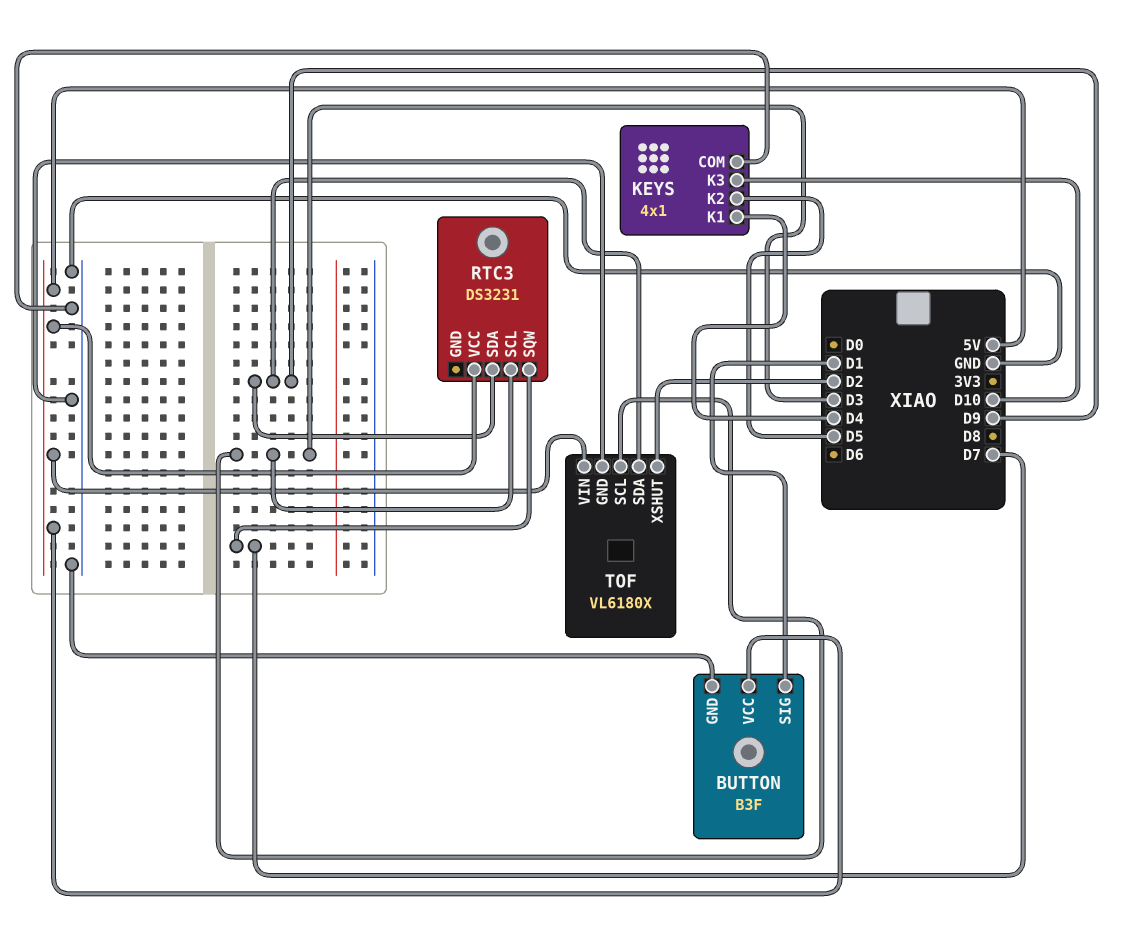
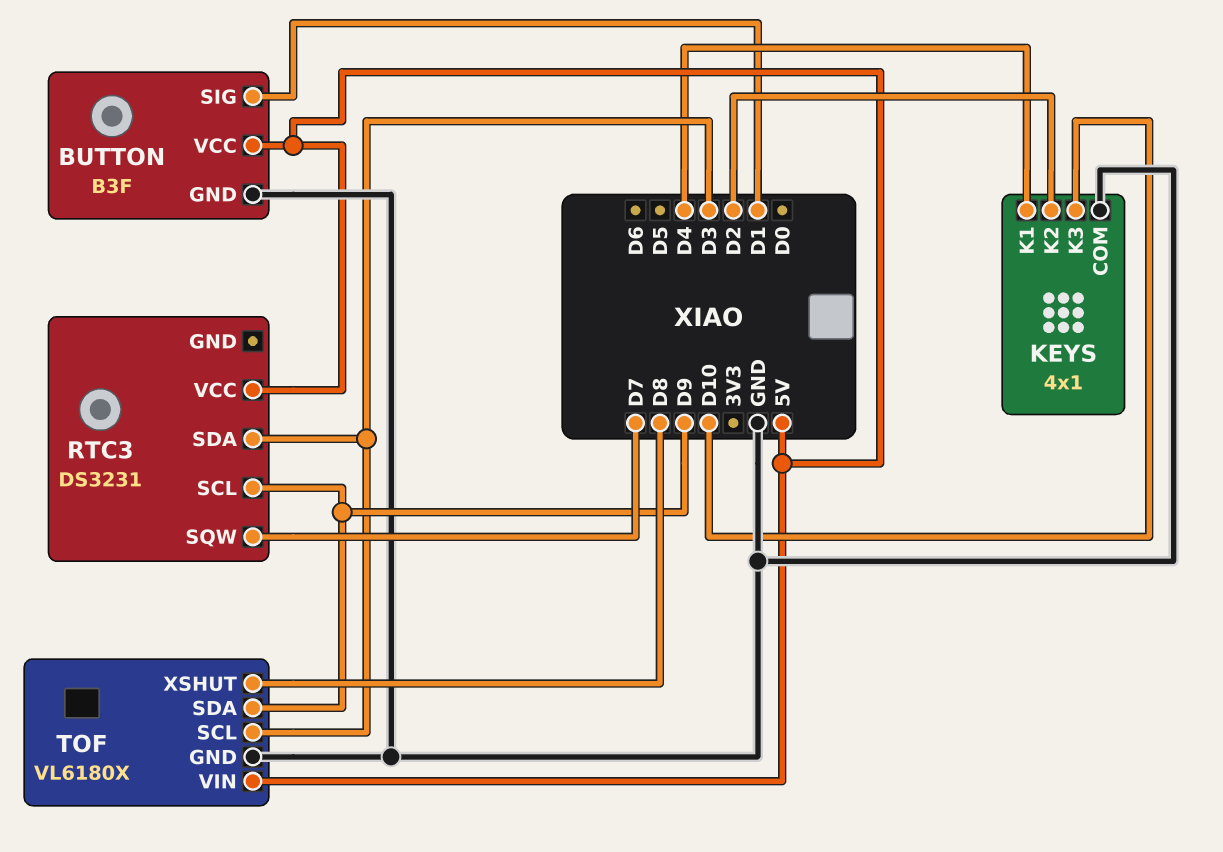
KEYS pin K2: D5 -> D2
RTC3 pin SCL: D3 -> D9
RTC3 pin SDA: D9 -> D3
TOF pin XSHUT: D2 -> D8

